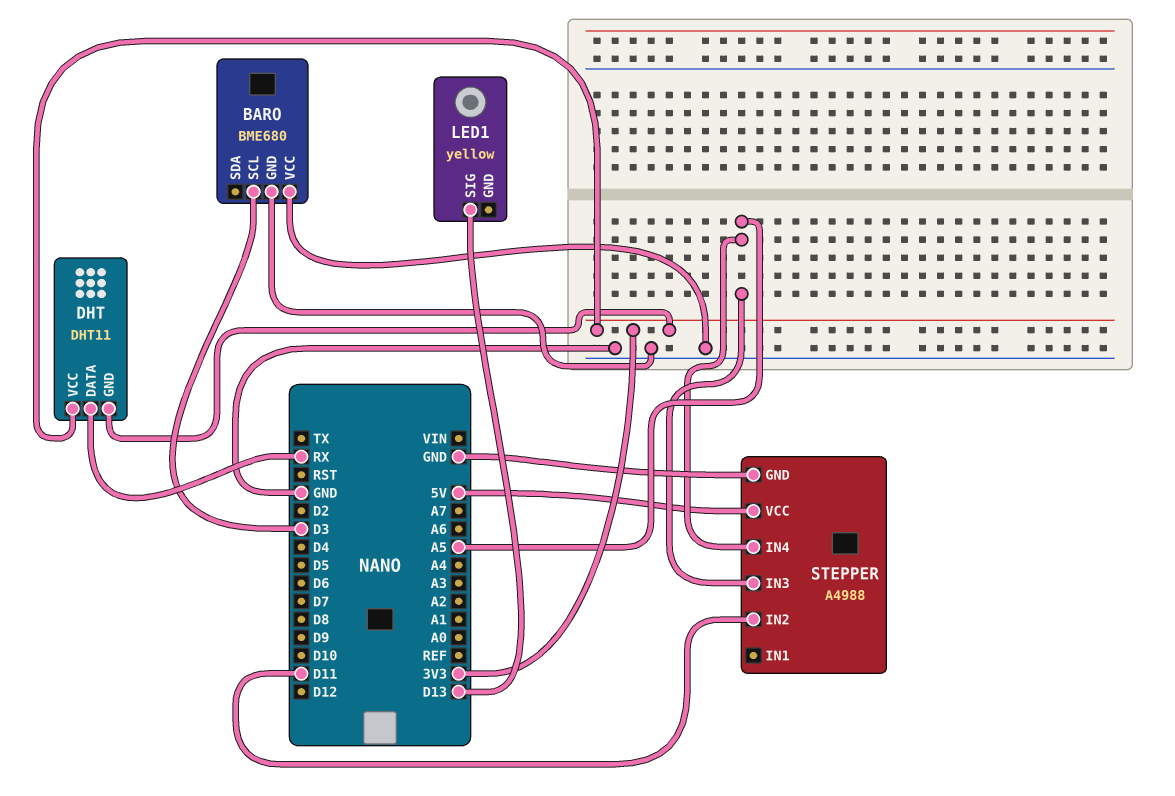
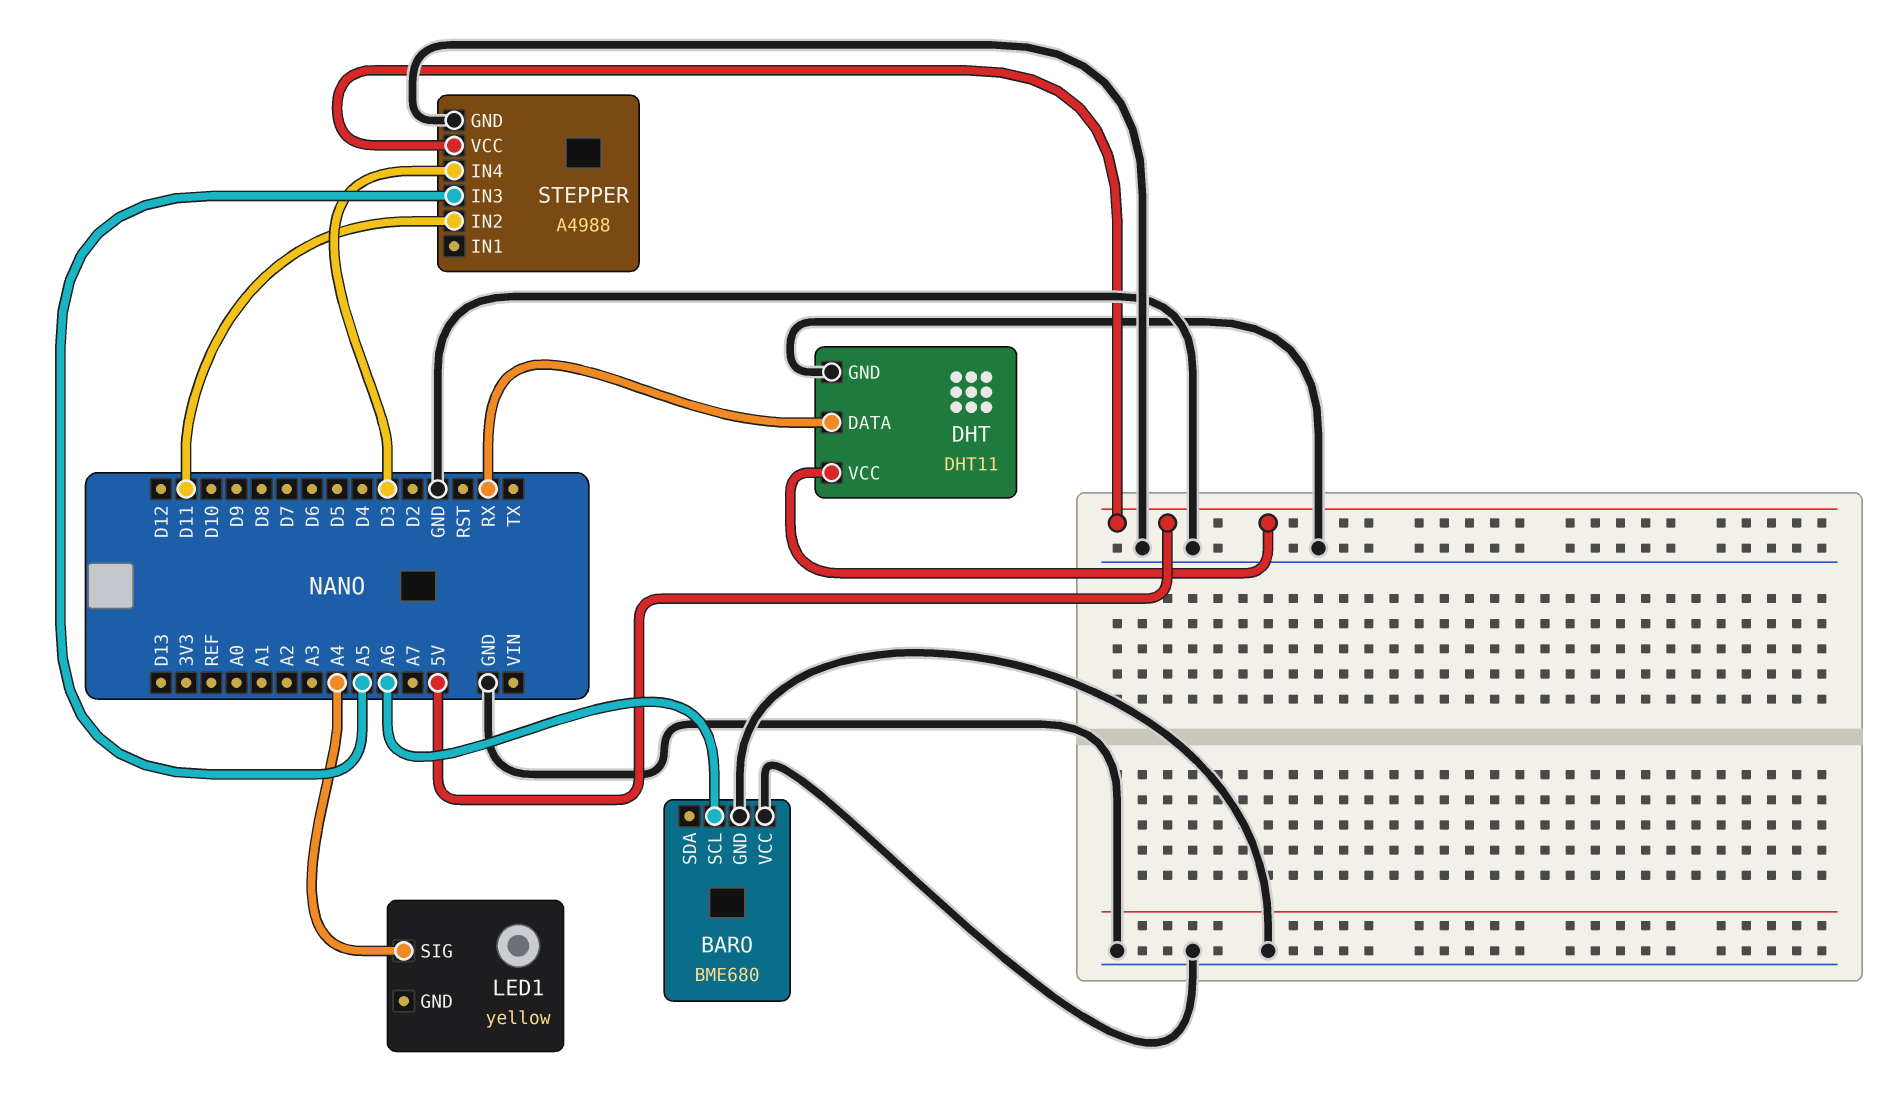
BARO pin SCL: D3 -> A6
DHT pin GND: 3V3 -> GND
DHT pin VCC: 3V3 -> 5V
LED1 pin SIG: D13 -> A4
STEPPER pin IN4: A5 -> D3

